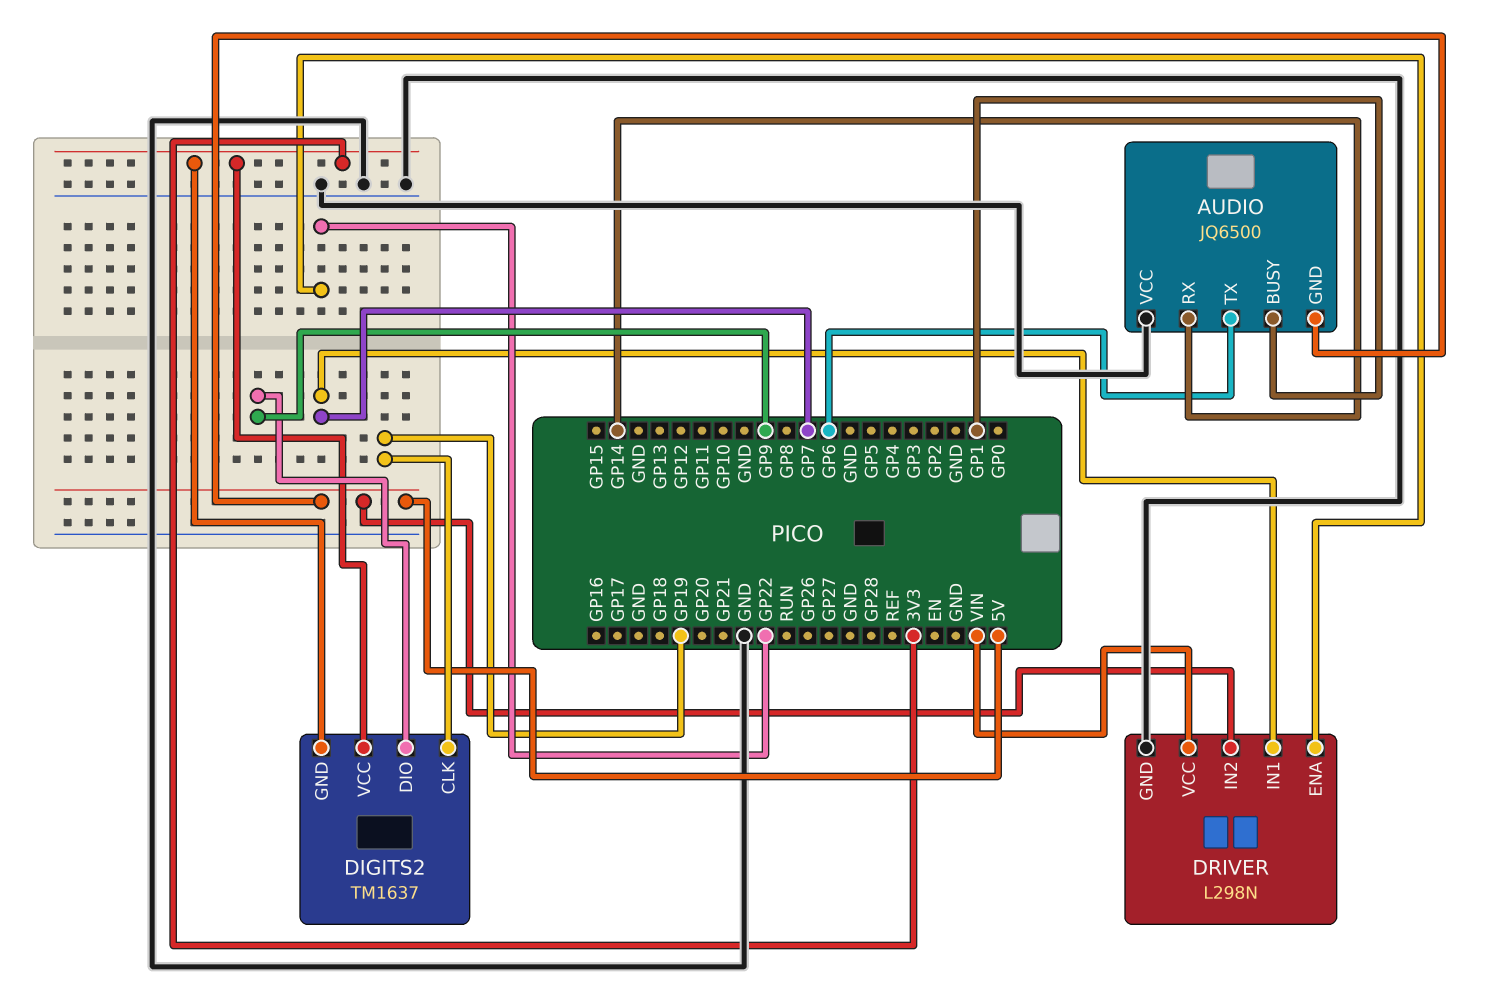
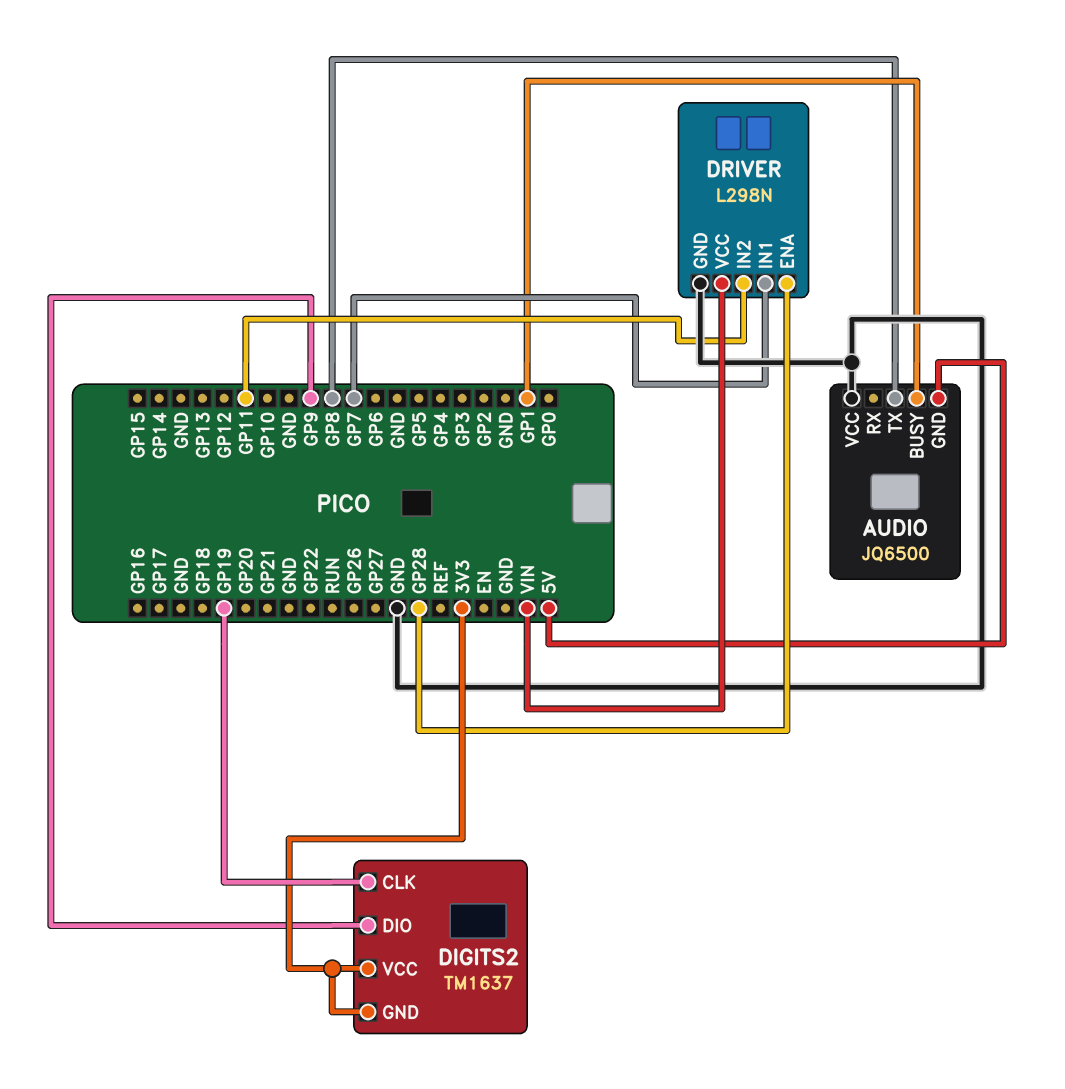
AUDIO pin RX: GP14 -> none
AUDIO pin TX: GP6 -> GP8
DRIVER pin ENA: GP22 -> GP28
DRIVER pin IN2: 5V -> GP11

